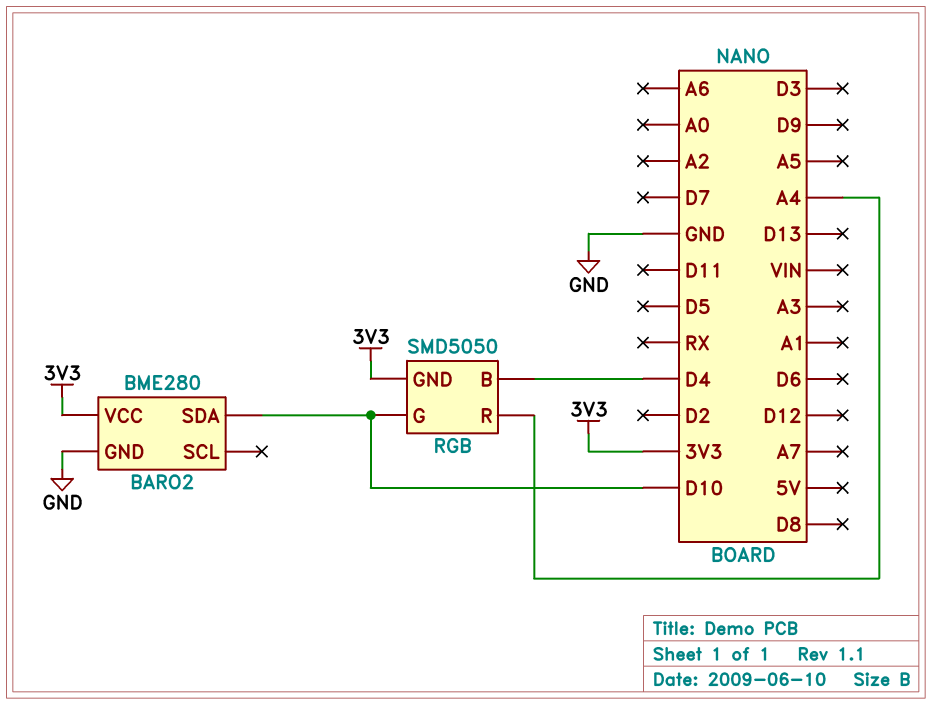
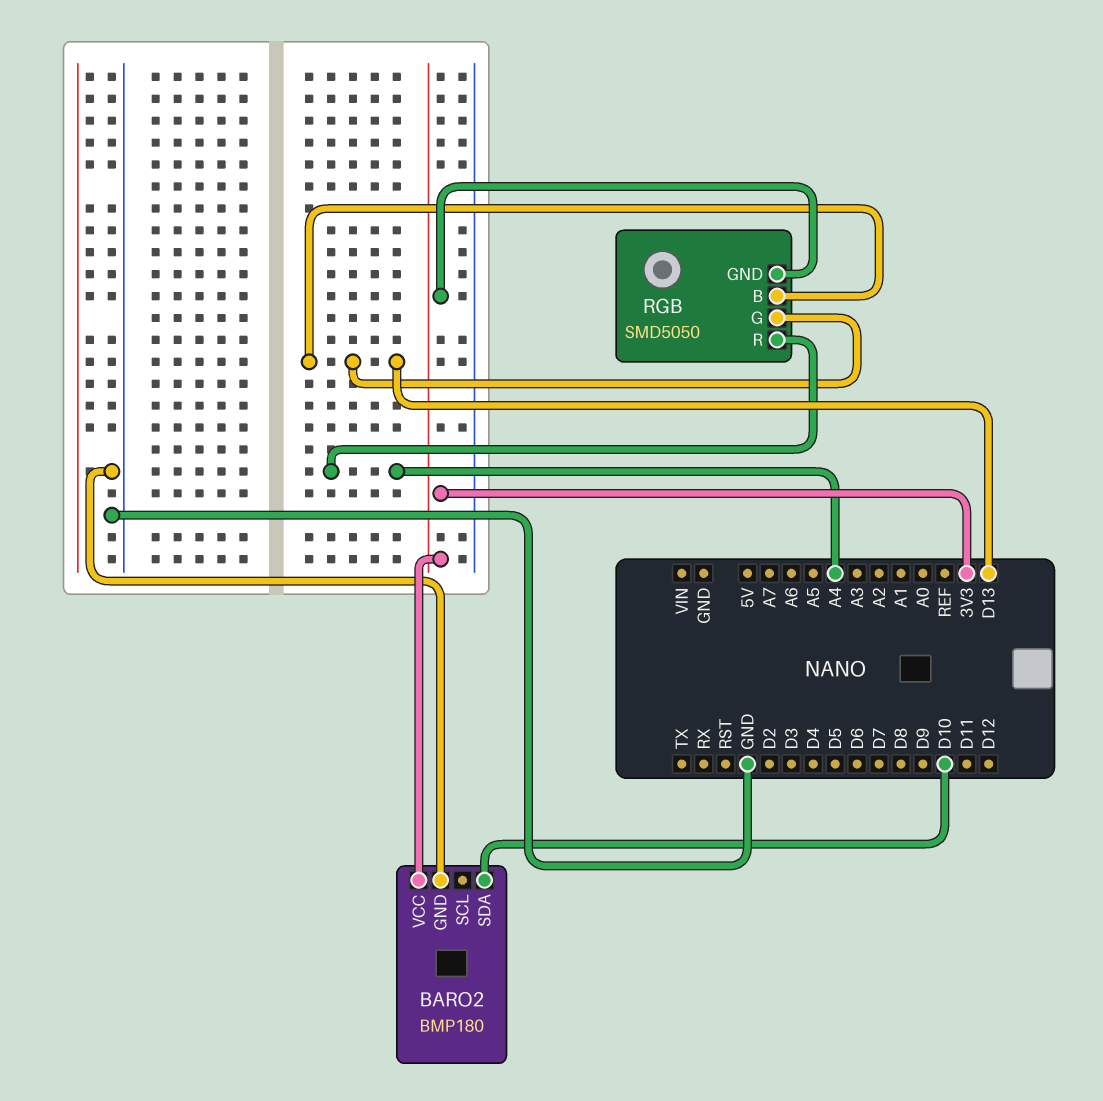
BARO2: BME280 -> BMP180
RGB pin B: D4 -> D13
RGB pin G: D10 -> D13

